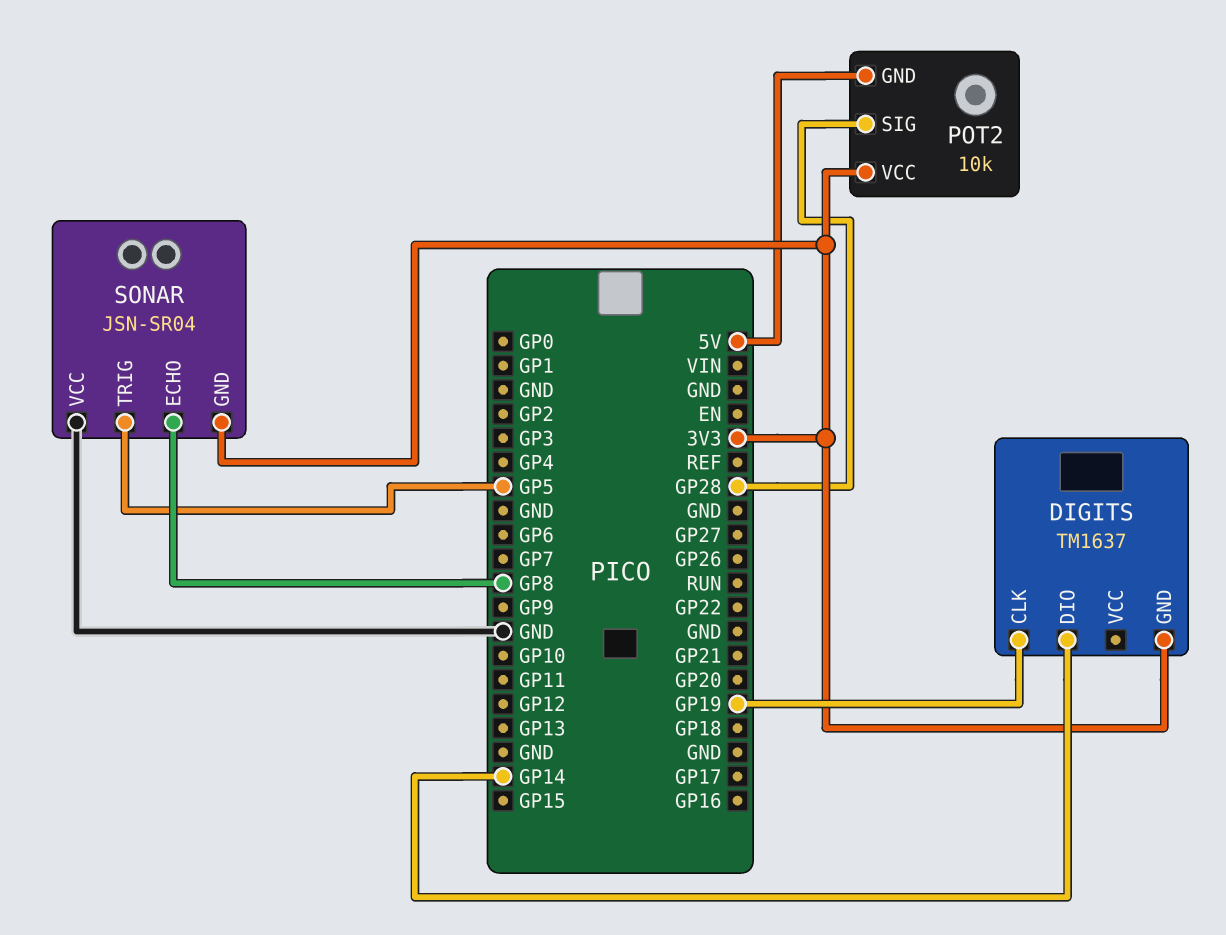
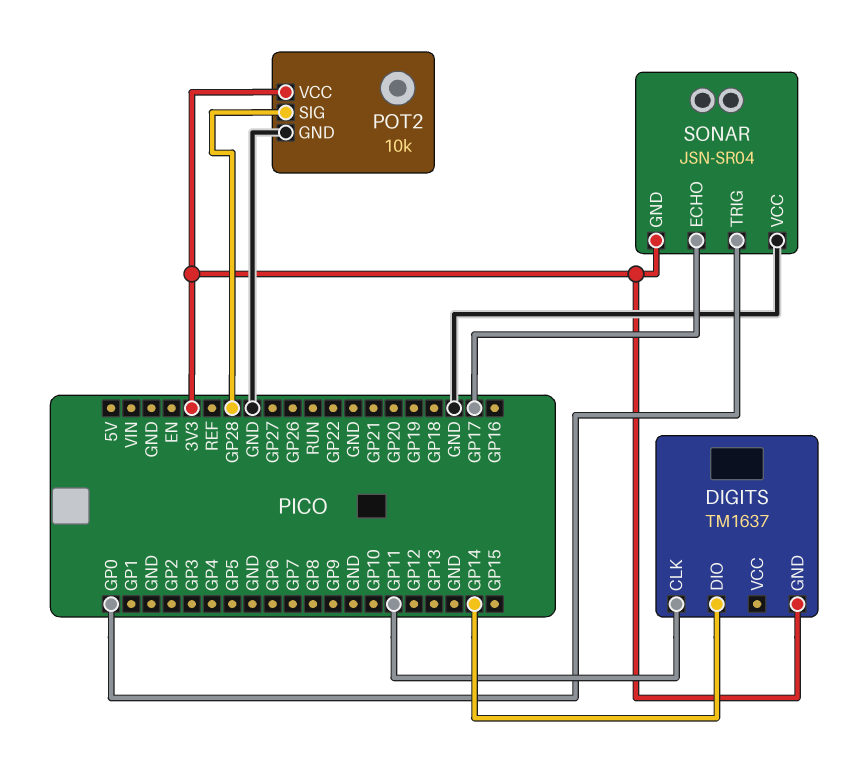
DIGITS pin CLK: GP19 -> GP11
POT2 pin GND: 5V -> GND
SONAR pin ECHO: GP8 -> GP17
SONAR pin TRIG: GP5 -> GP0

